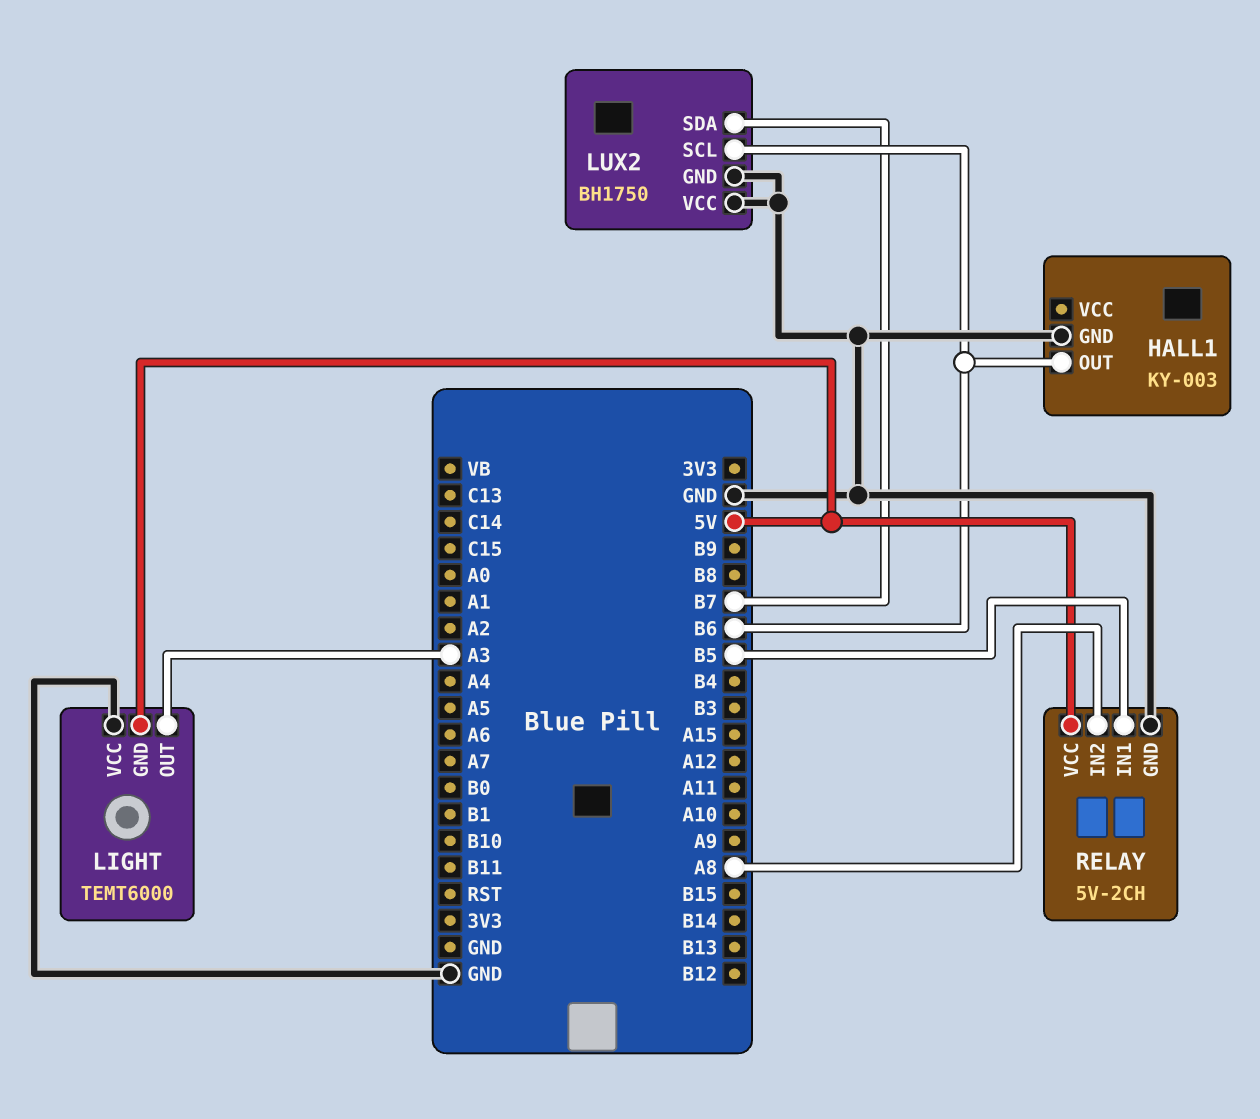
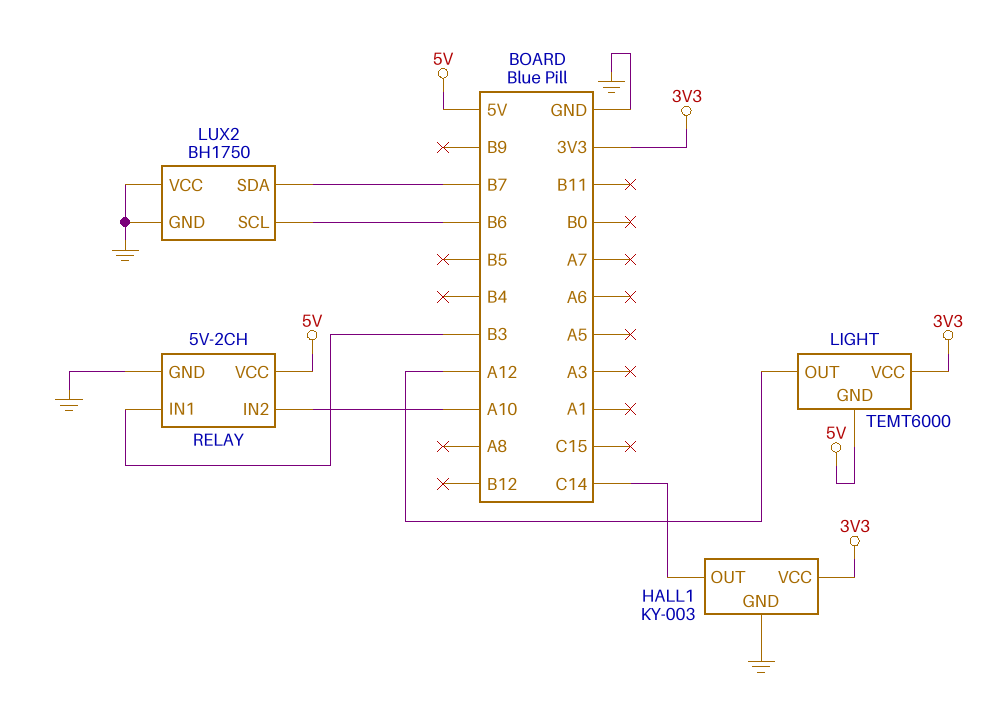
HALL1 pin OUT: B6 -> C14
HALL1 pin VCC: none -> 3V3
LIGHT pin OUT: A3 -> A12
LIGHT pin VCC: GND -> 3V3
RELAY pin IN1: B5 -> B3
RELAY pin IN2: A8 -> A10

